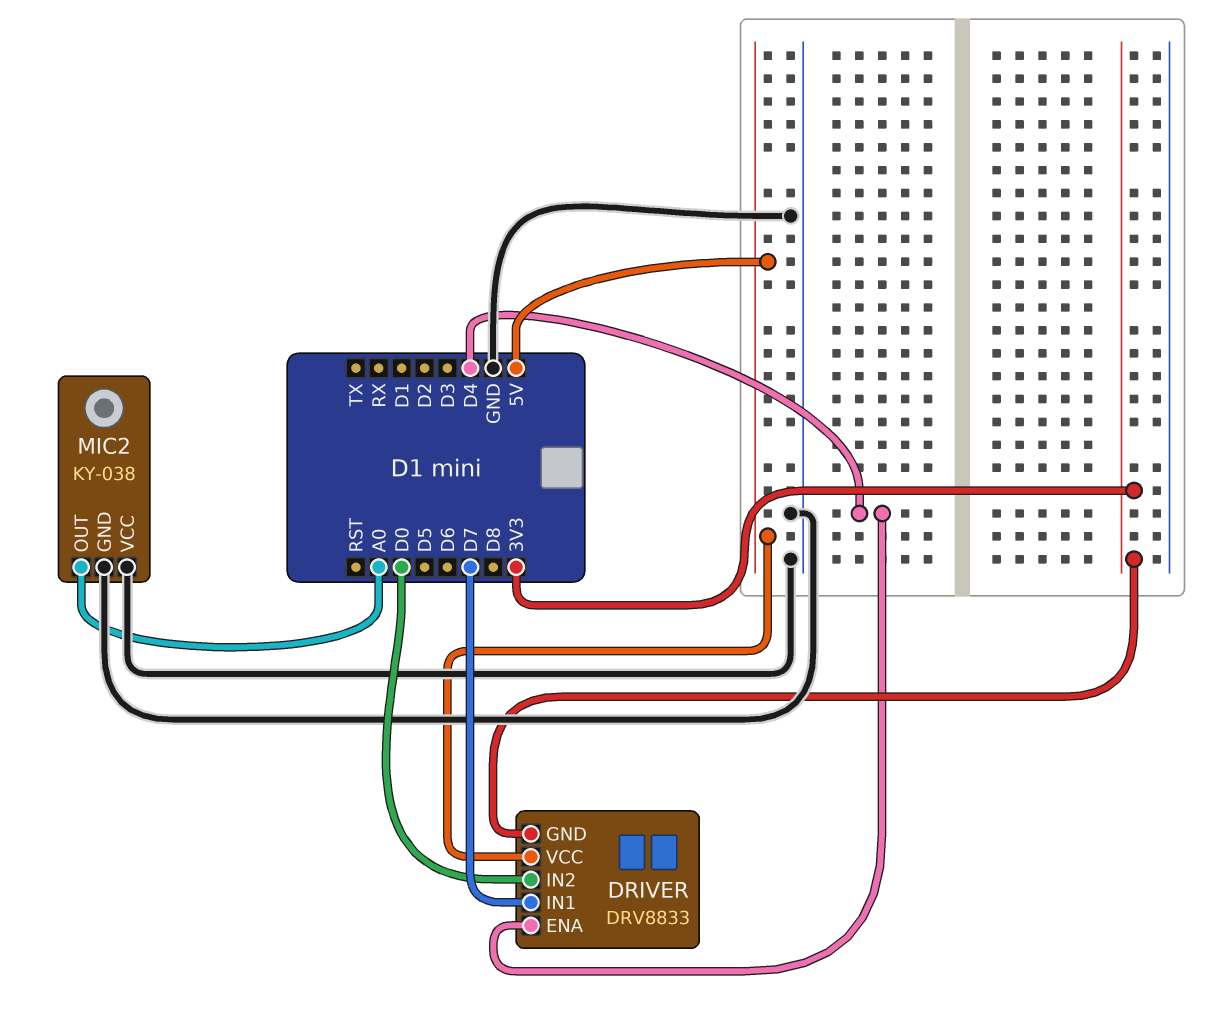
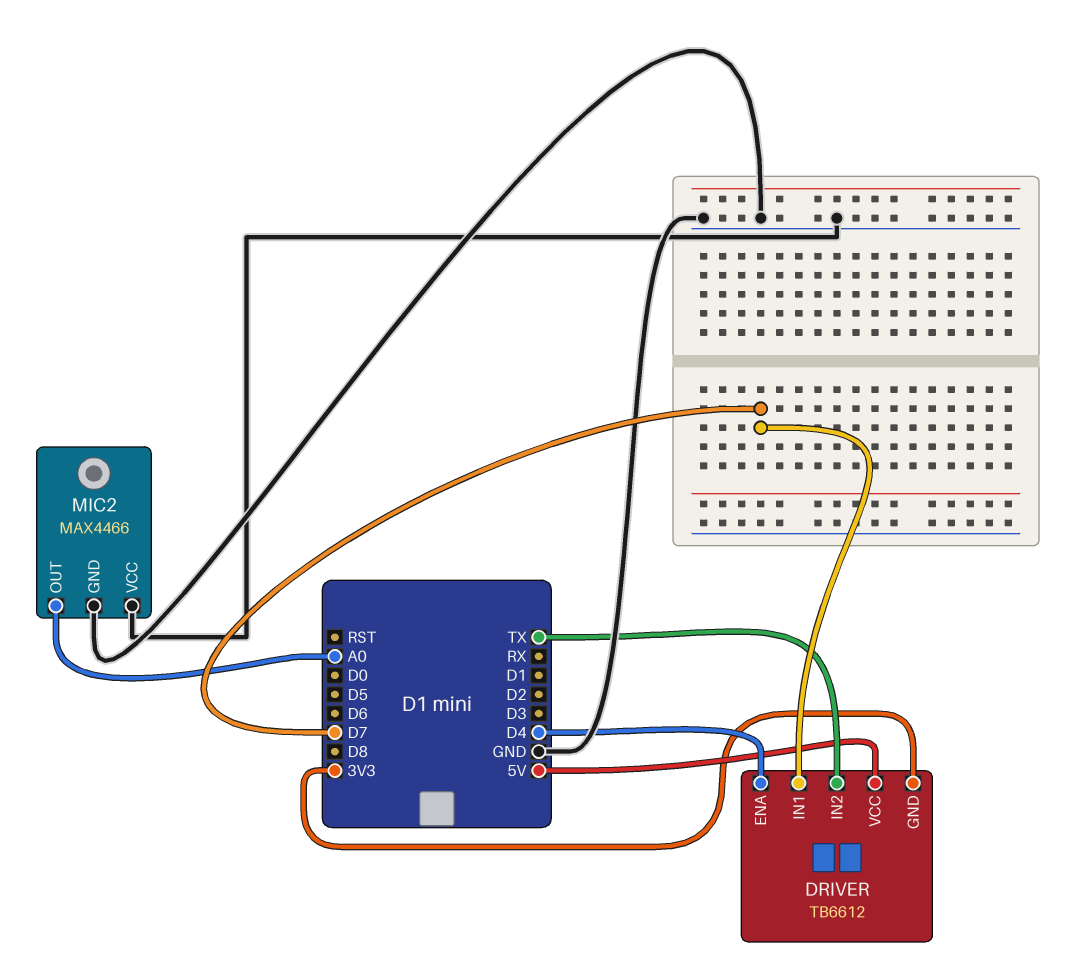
DRIVER: DRV8833 -> TB6612
DRIVER pin IN2: D0 -> TX
MIC2: KY-038 -> MAX4466

